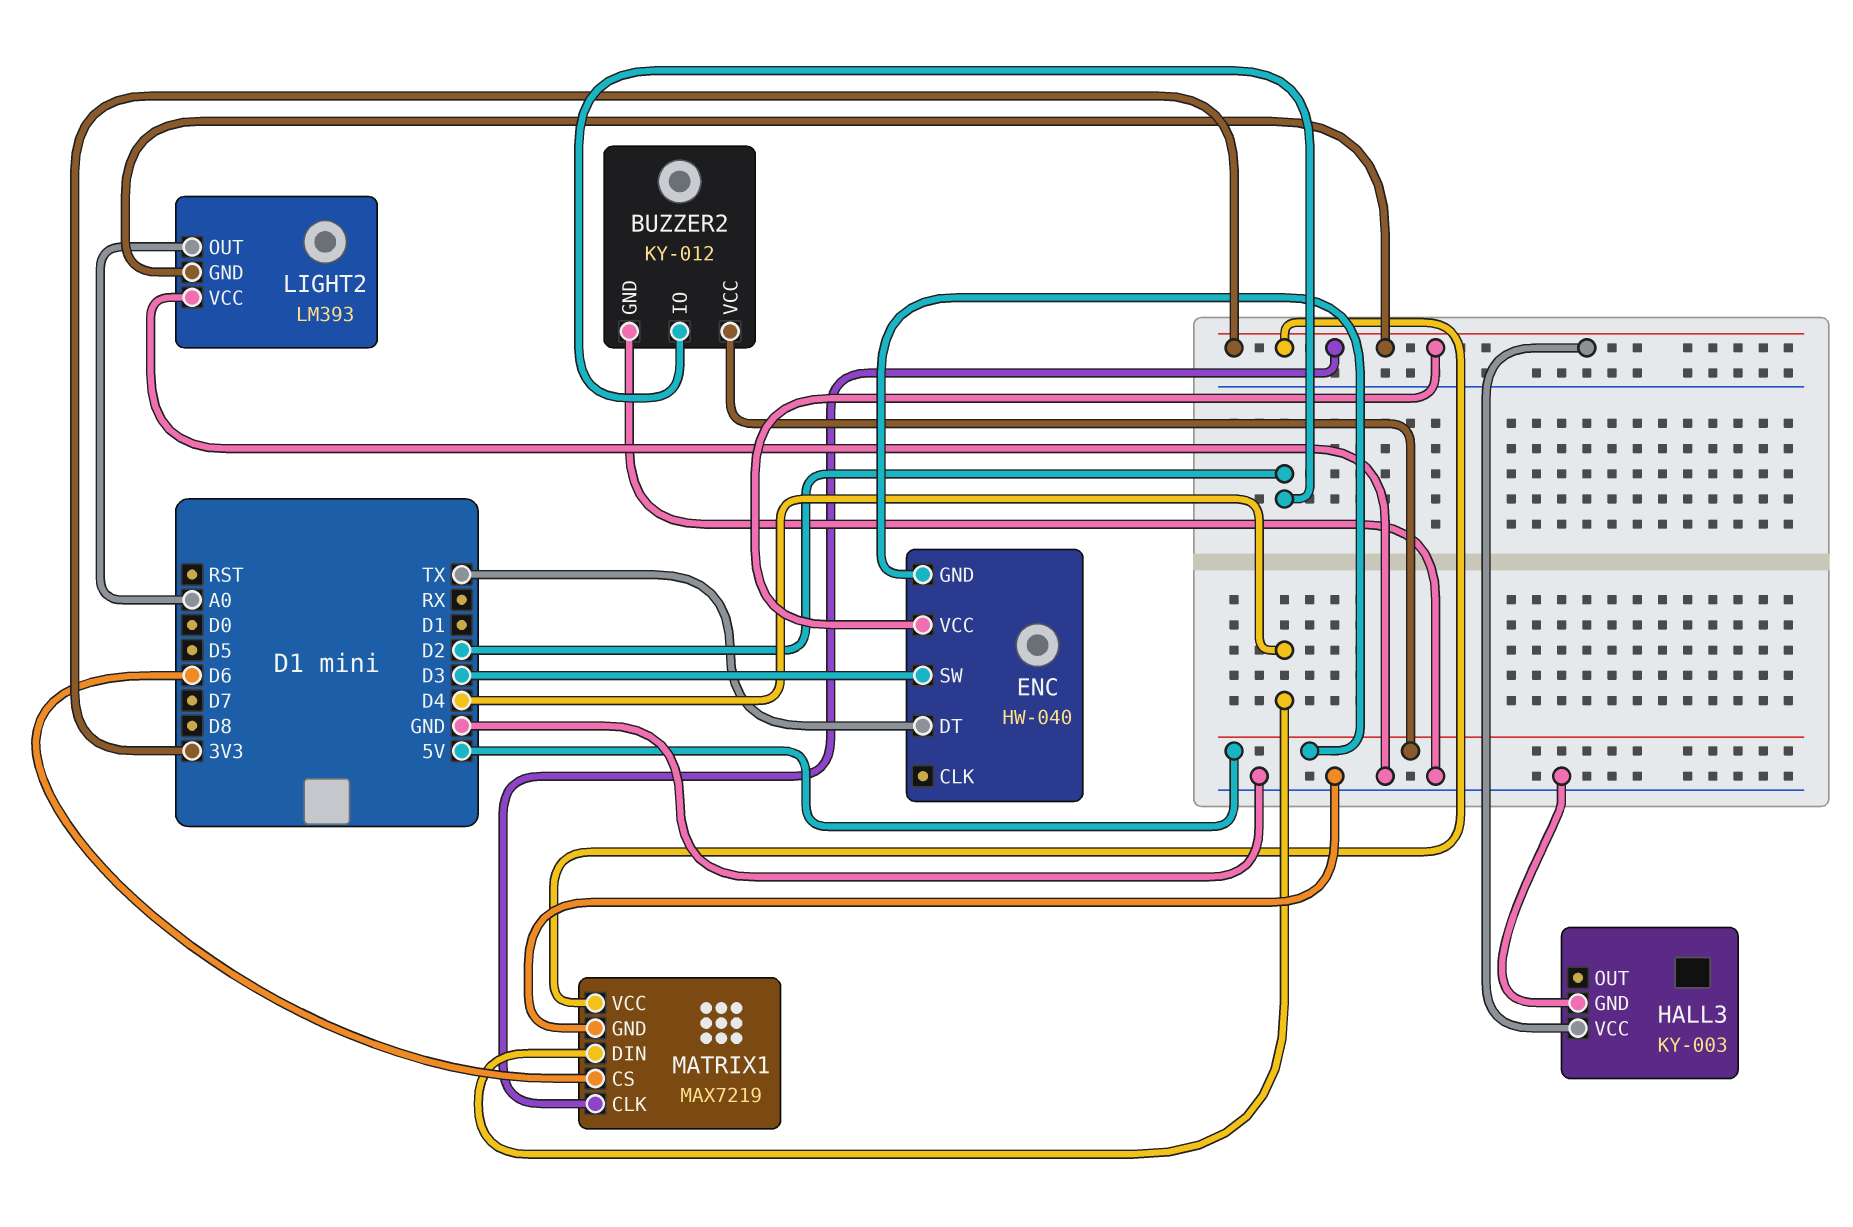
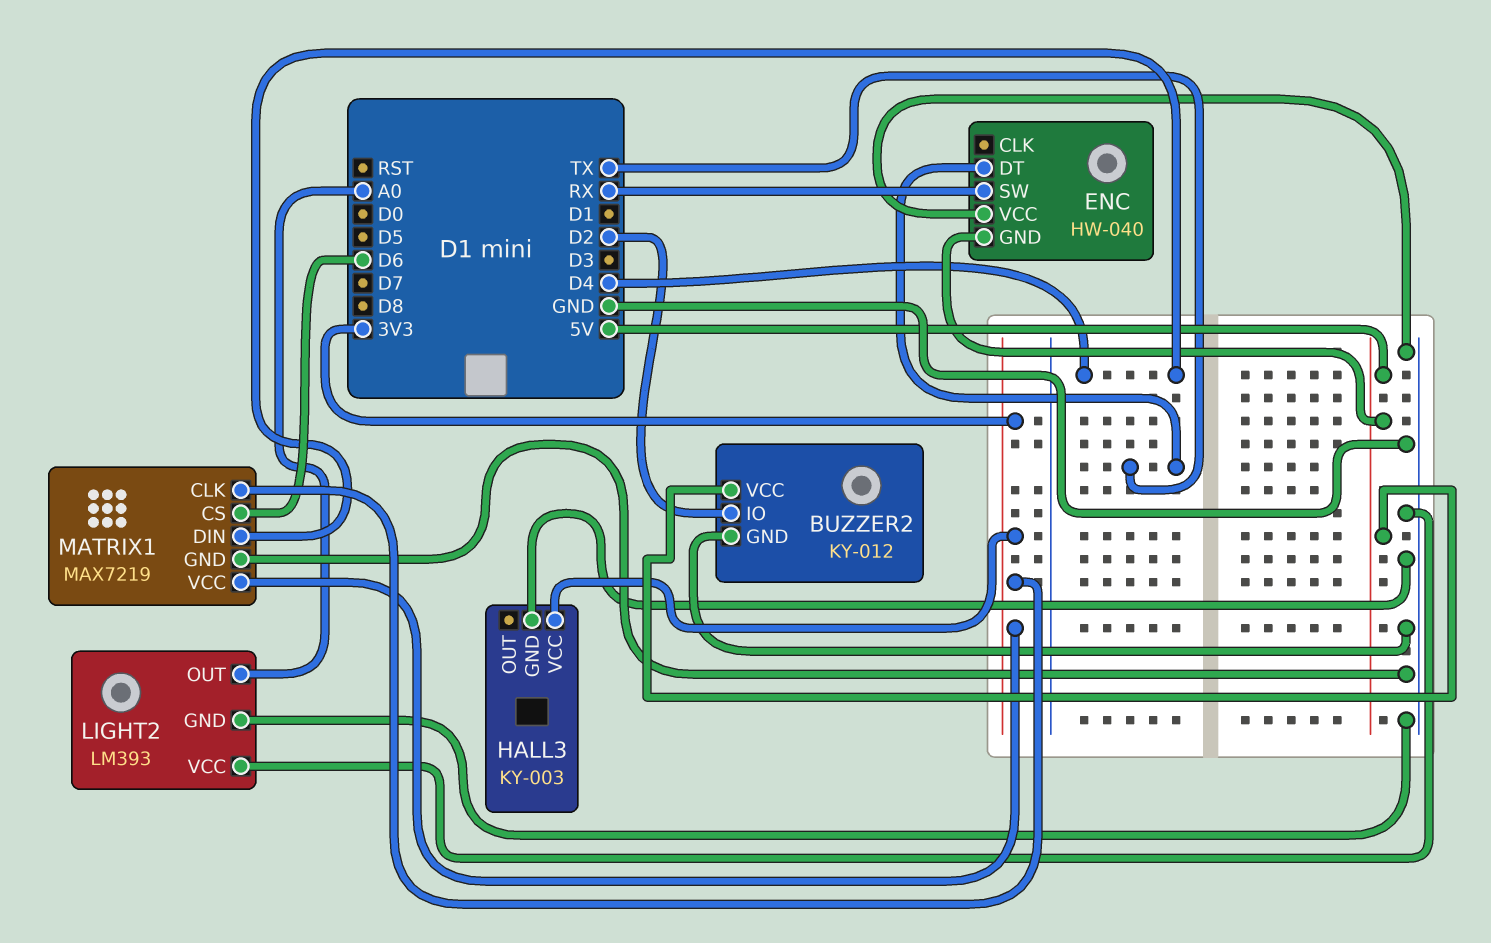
ENC pin SW: D3 -> RX
ENC pin VCC: 3V3 -> GND
LIGHT2 pin GND: 3V3 -> GND

